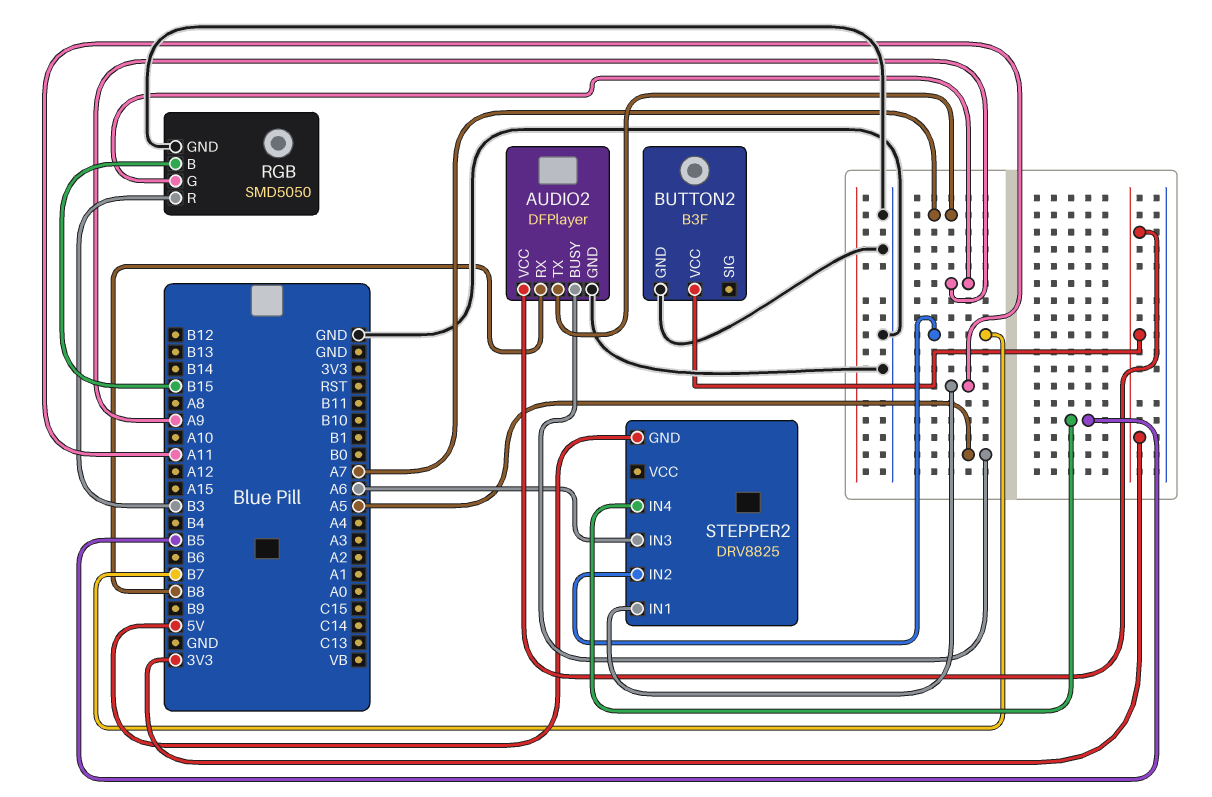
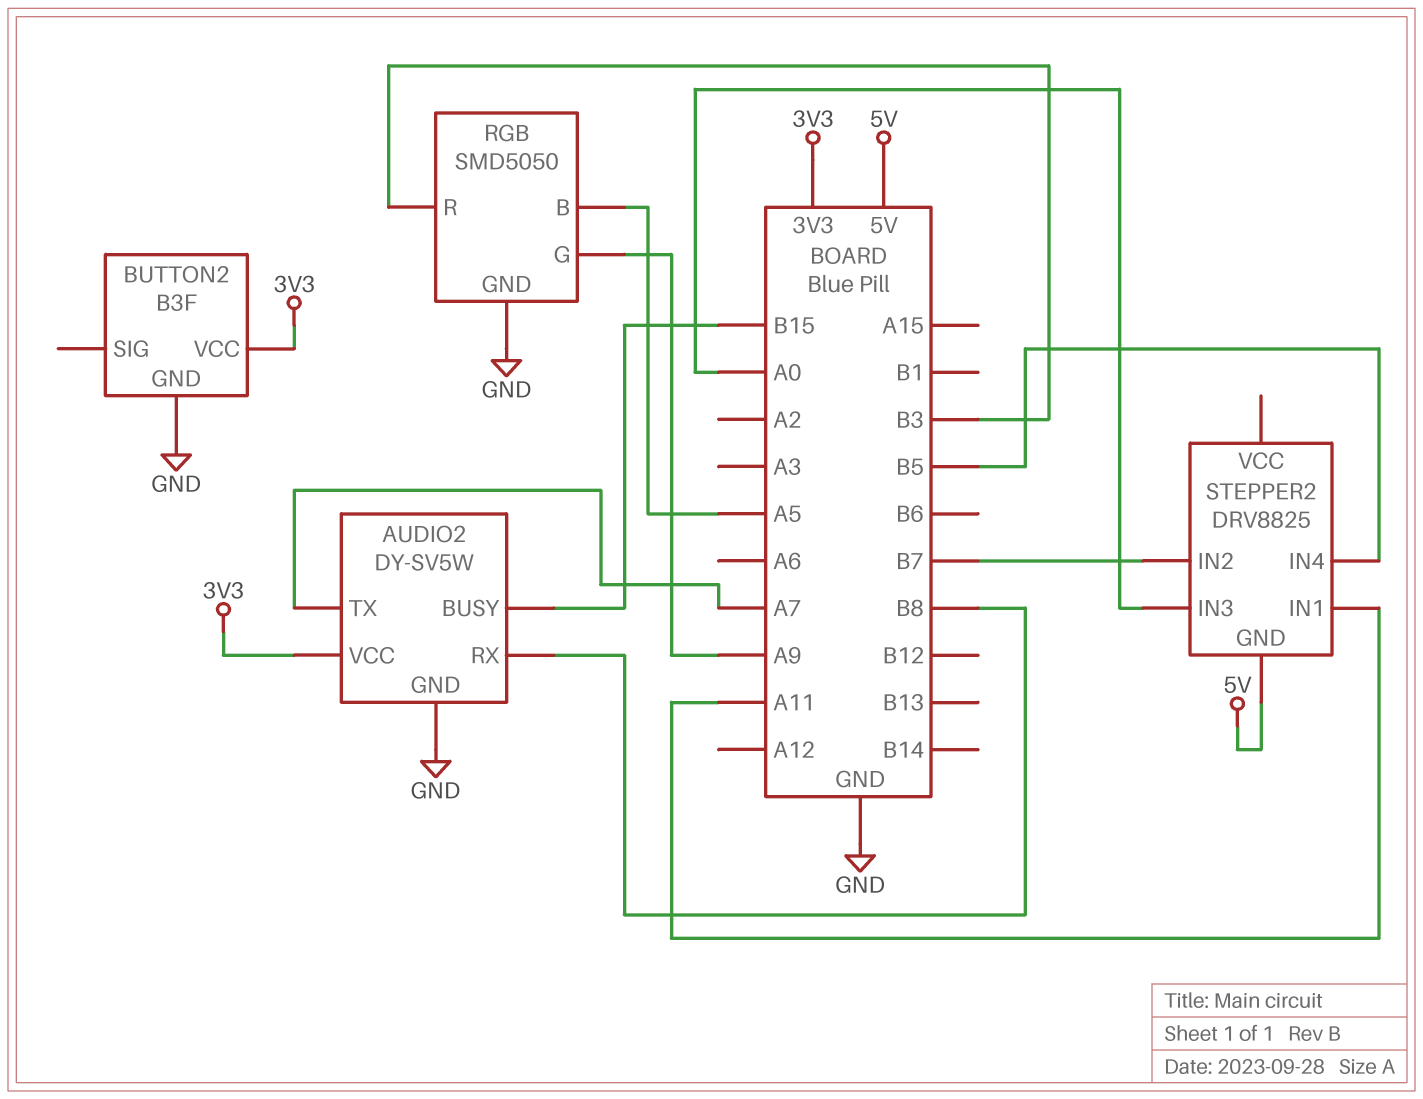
AUDIO2: DFPlayer -> DY-SV5W
AUDIO2 pin BUSY: A5 -> B15
RGB pin B: B15 -> A5
STEPPER2 pin IN3: A6 -> A0

